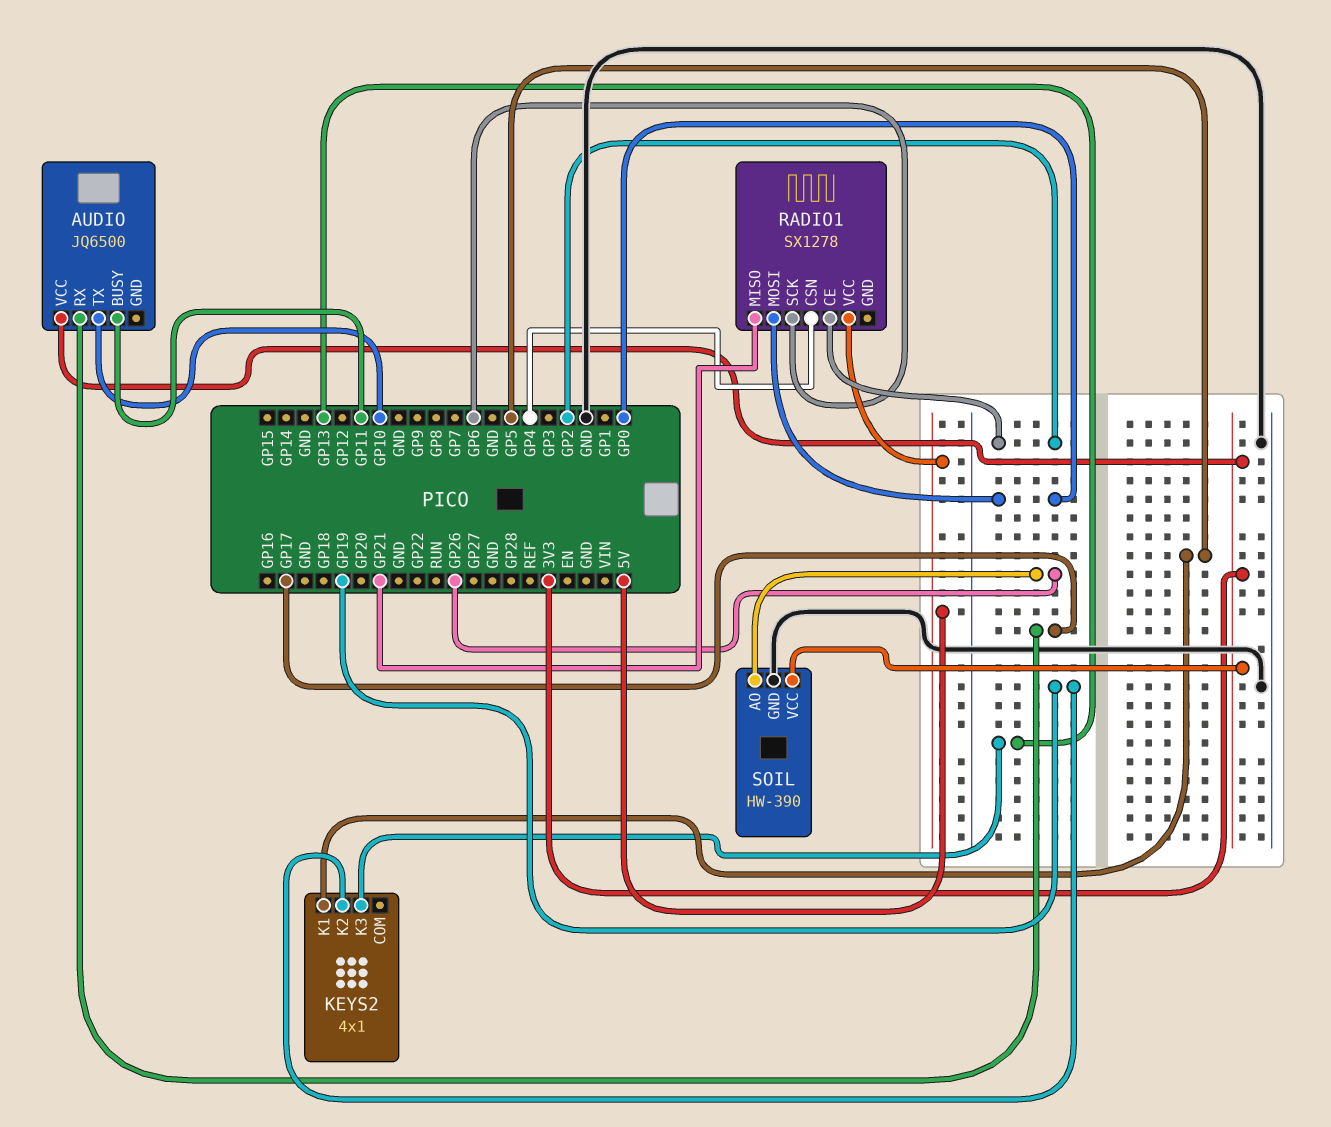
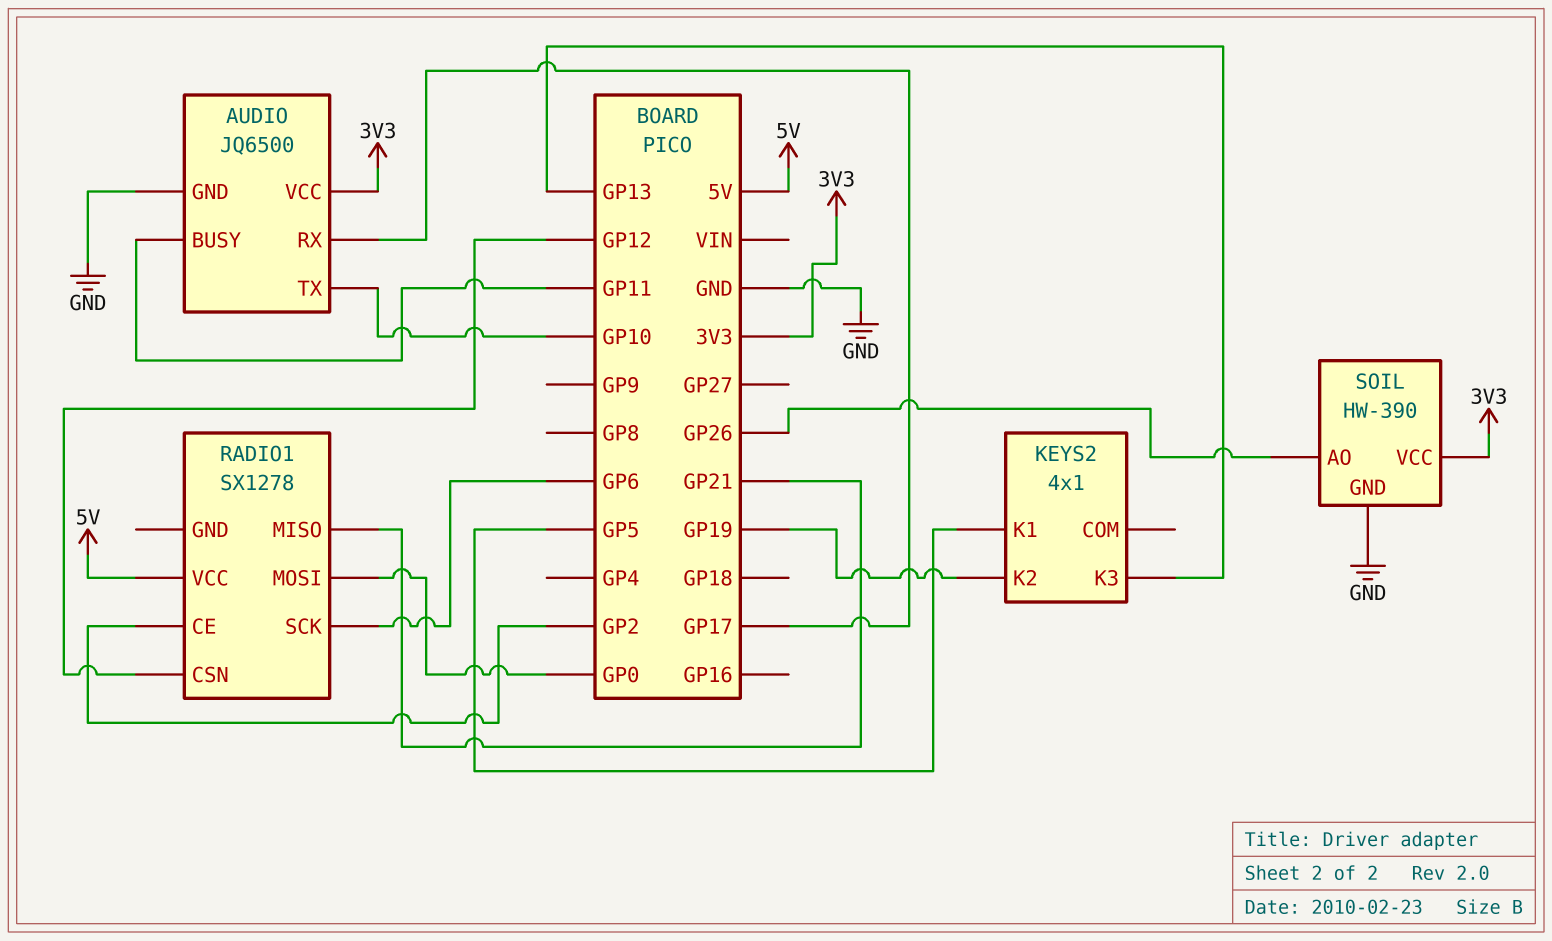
AUDIO pin GND: none -> GND
RADIO1 pin CSN: GP4 -> GP12

